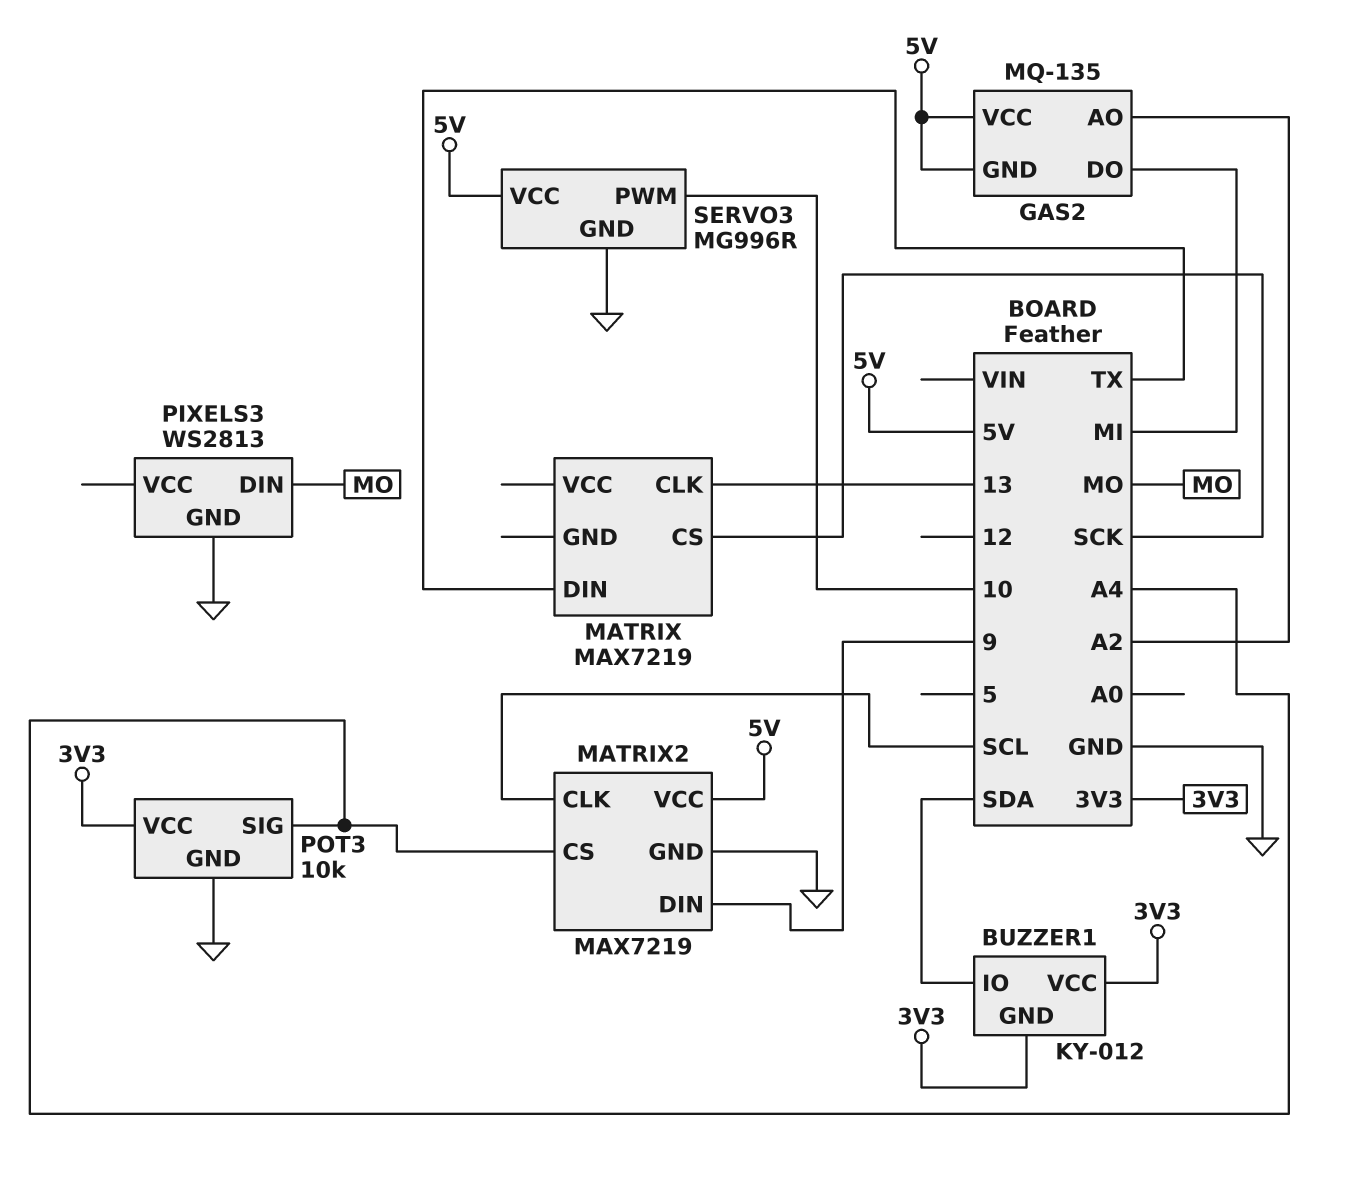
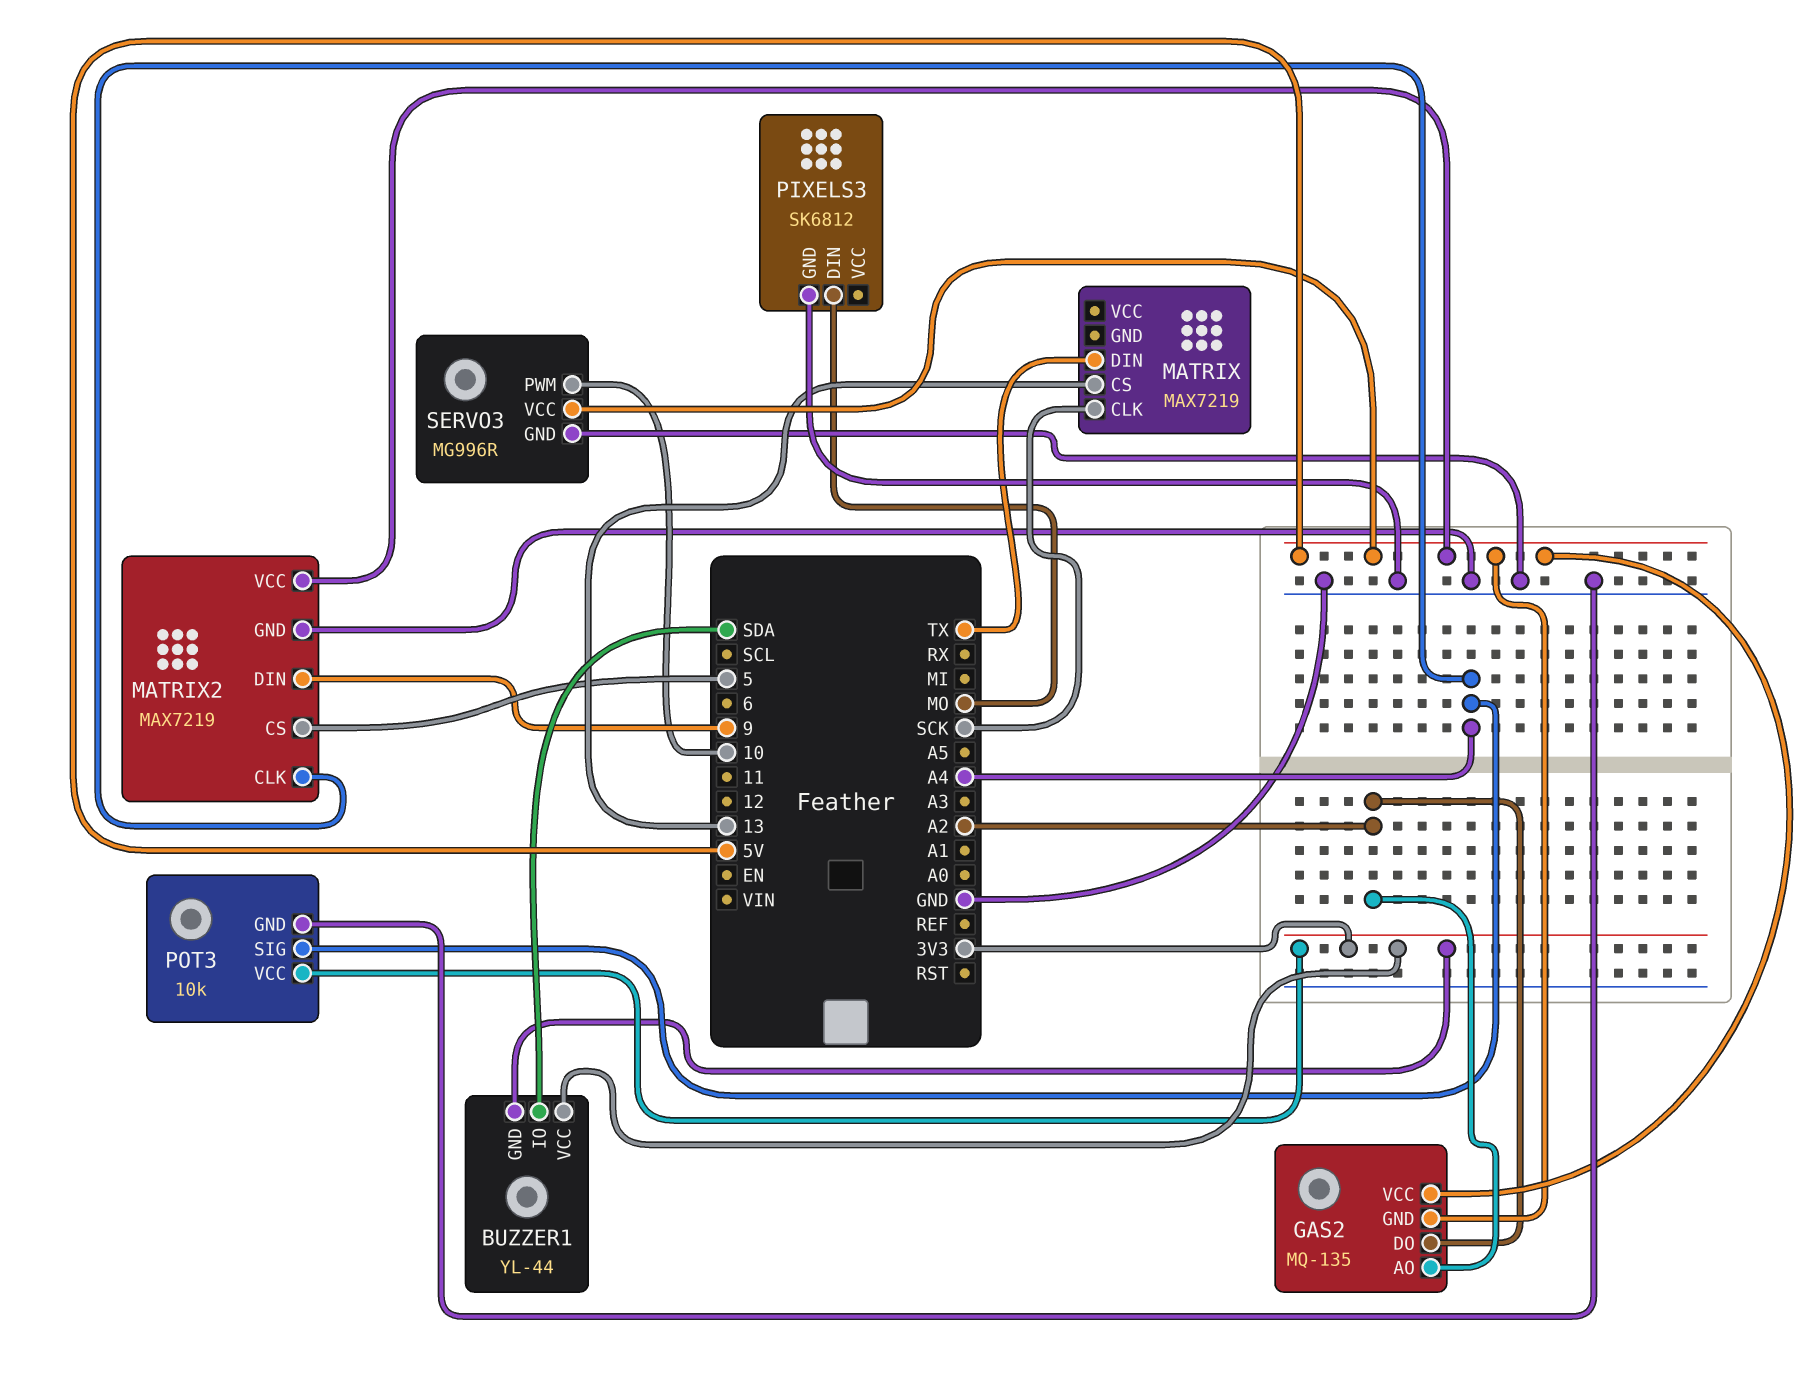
BUZZER1: KY-012 -> YL-44
GAS2 pin DO: MI -> A2
MATRIX pin CLK: 13 -> SCK
MATRIX pin CS: SCK -> 13
MATRIX2 pin CLK: SCL -> A4
MATRIX2 pin CS: A4 -> 5
PIXELS3: WS2813 -> SK6812

